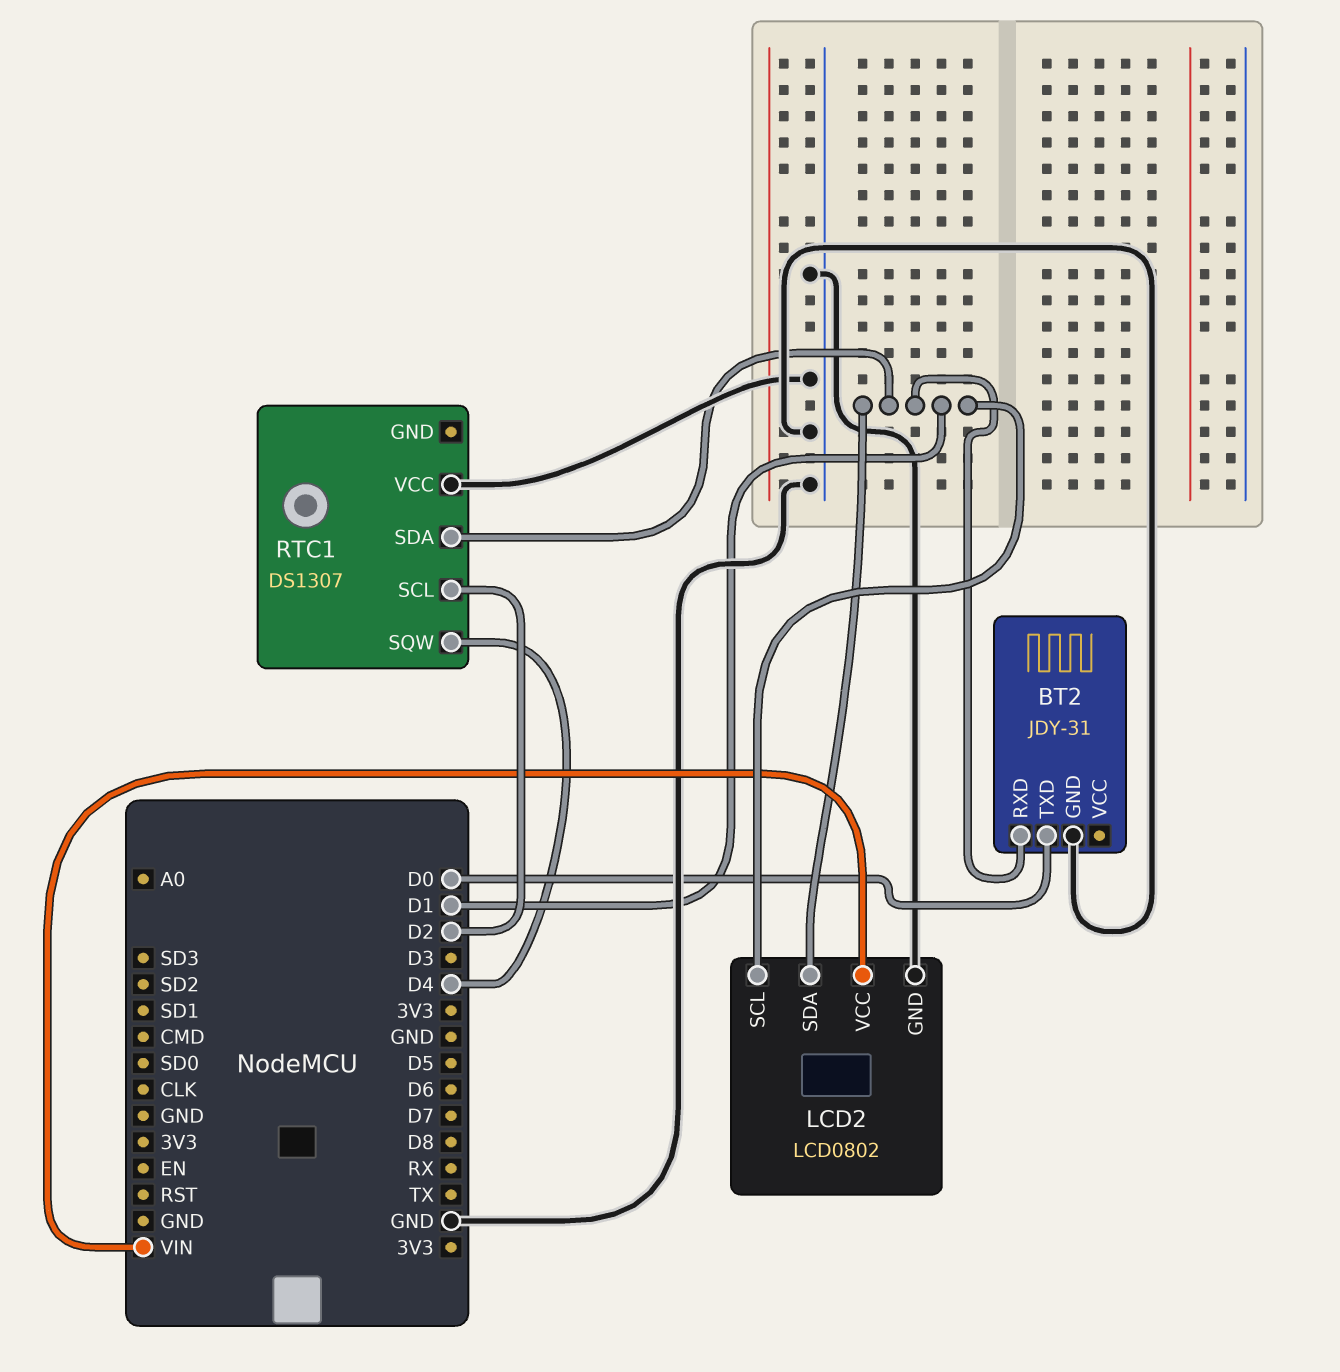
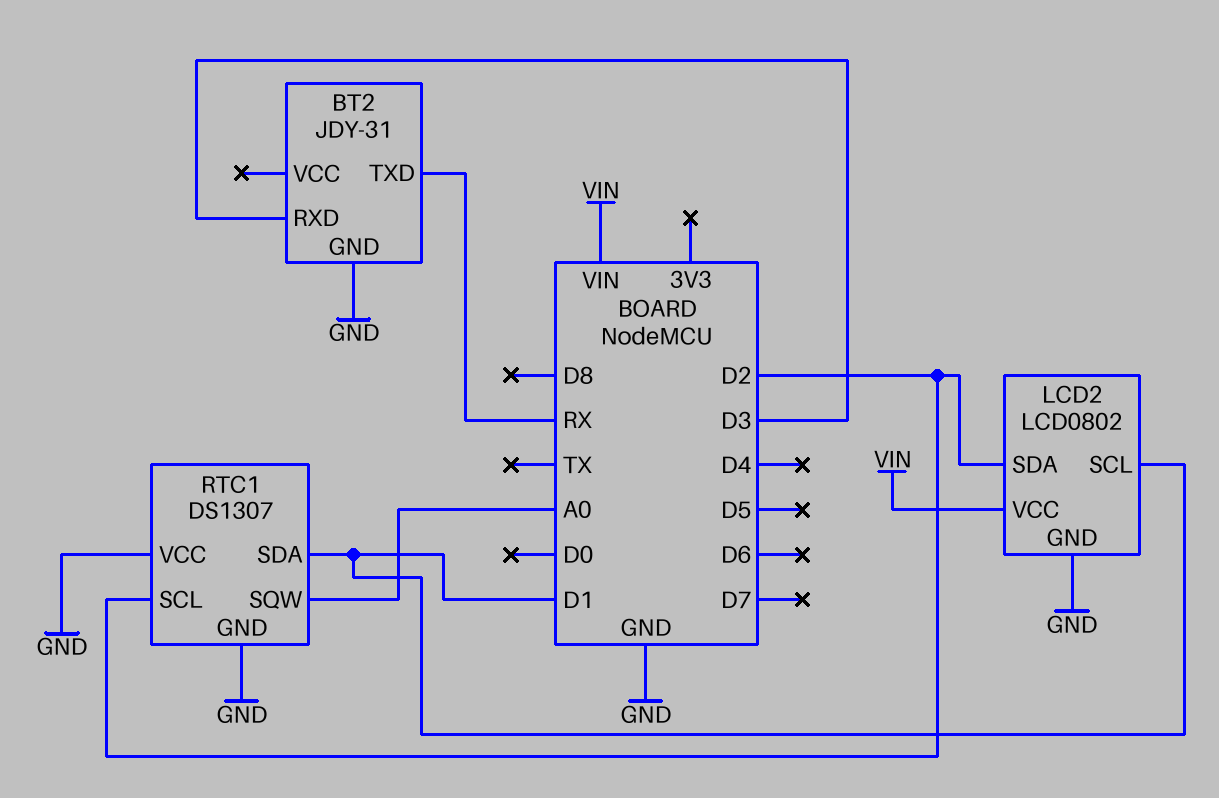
BT2 pin RXD: D1 -> D3
BT2 pin TXD: D0 -> RX
LCD2 pin SDA: D1 -> D2
RTC1 pin GND: none -> GND
RTC1 pin SQW: D4 -> A0

